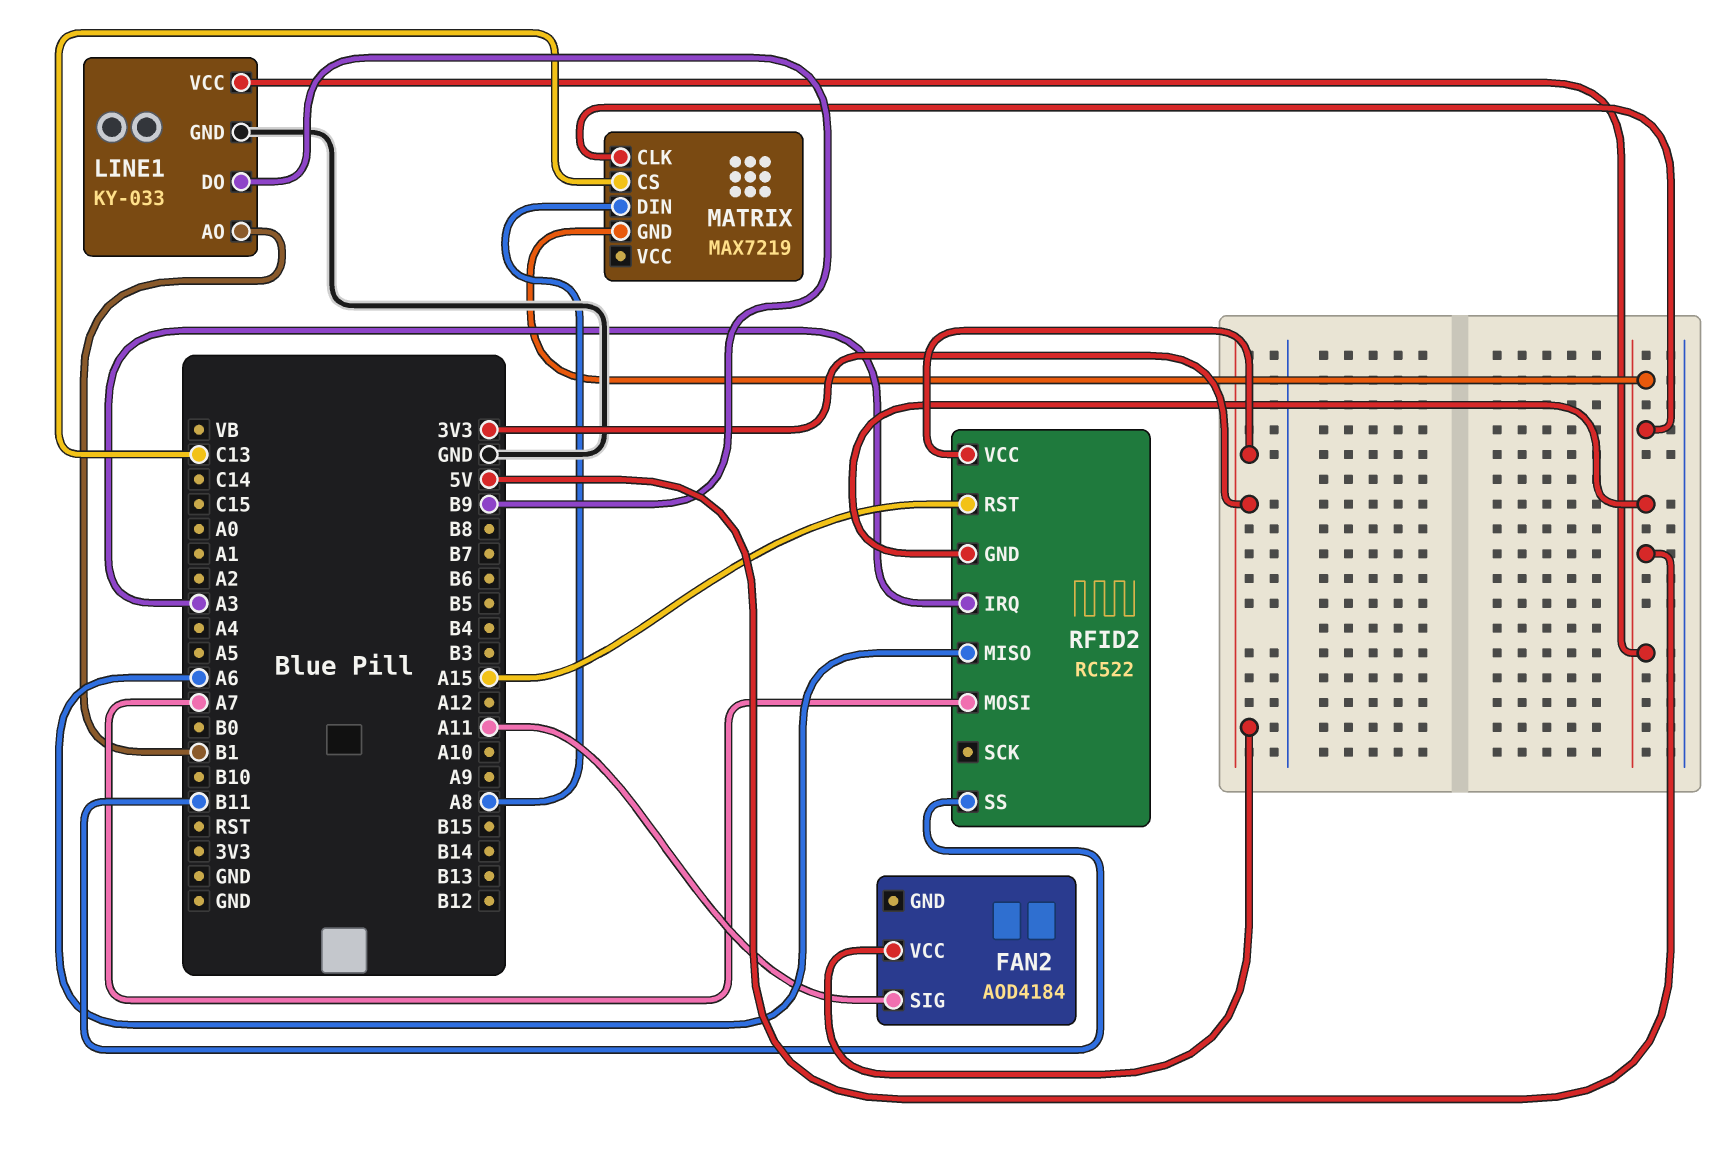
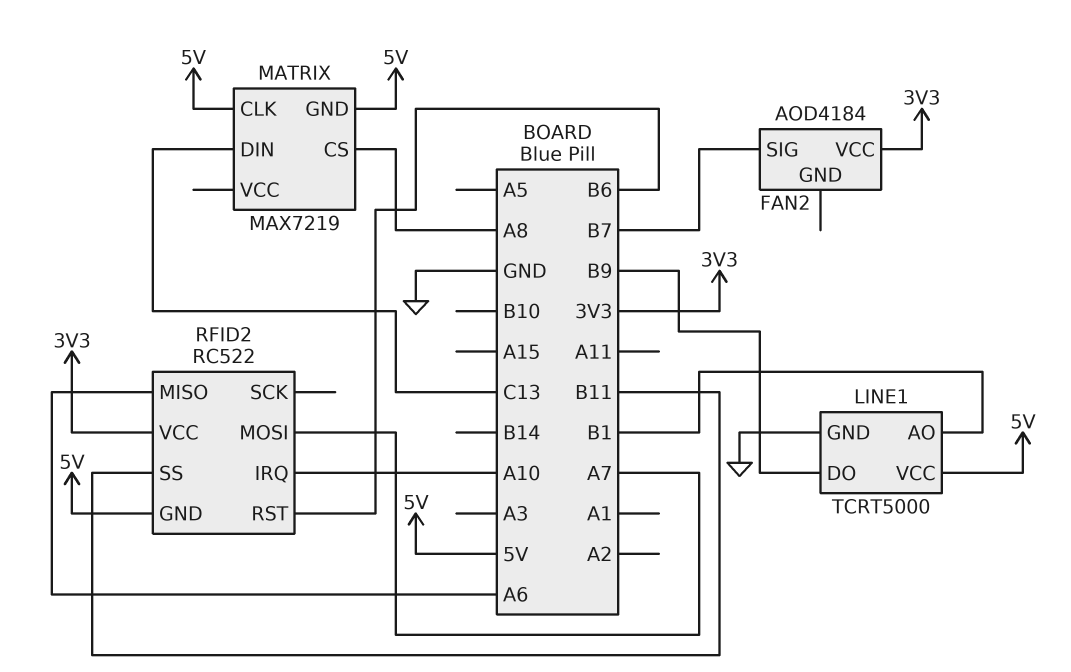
FAN2 pin SIG: A11 -> B7
LINE1: KY-033 -> TCRT5000
MATRIX pin CS: C13 -> A8
MATRIX pin DIN: A8 -> C13
RFID2 pin IRQ: A3 -> A10
RFID2 pin RST: A15 -> B6

